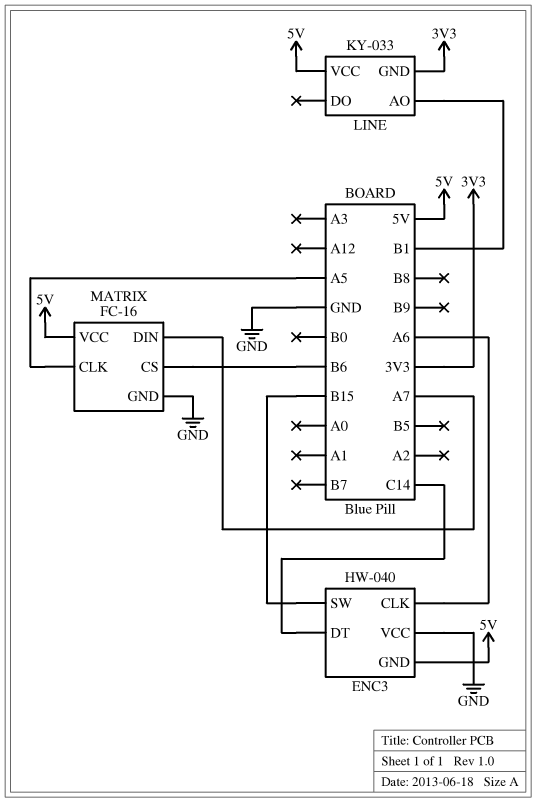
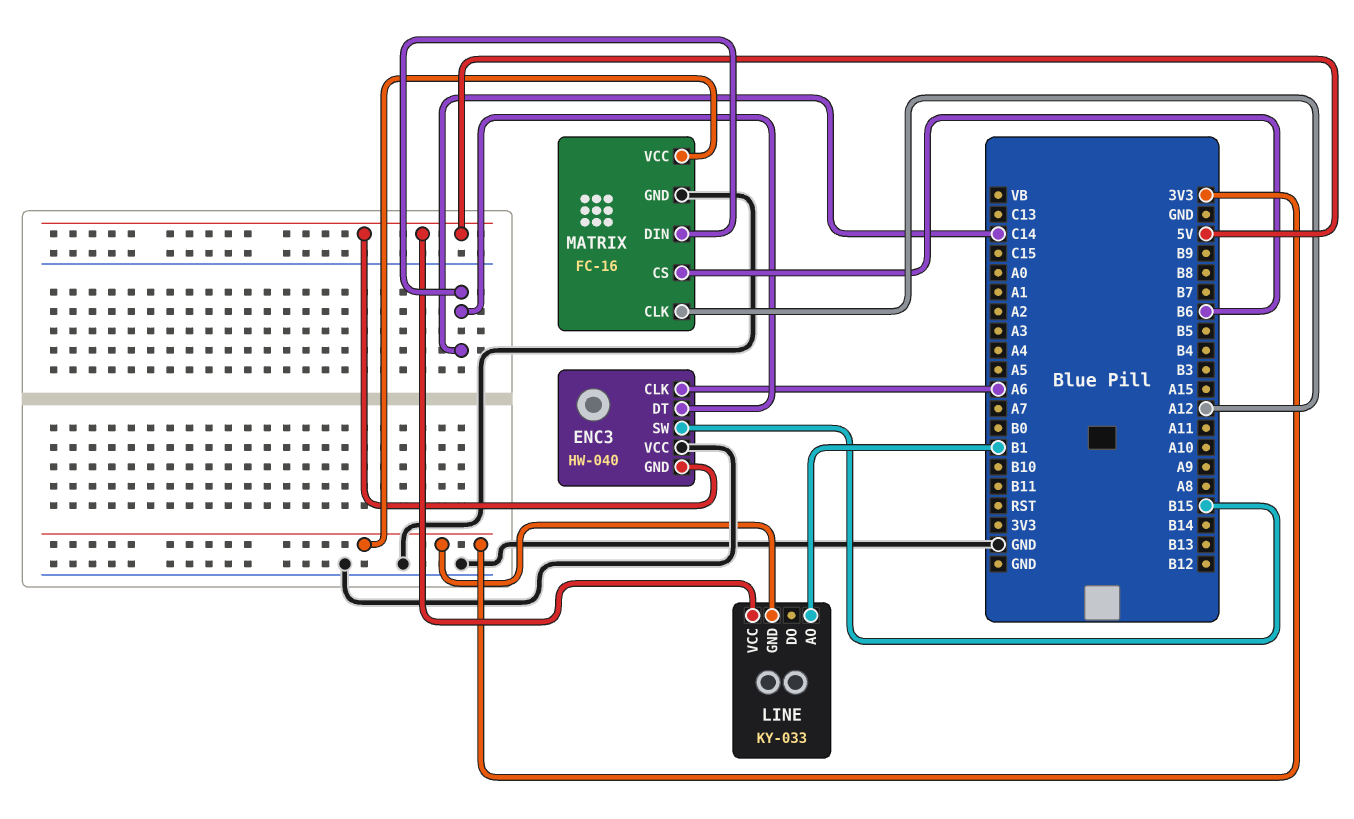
MATRIX pin CLK: A5 -> A12
MATRIX pin DIN: A7 -> C14
MATRIX pin VCC: 5V -> 3V3

